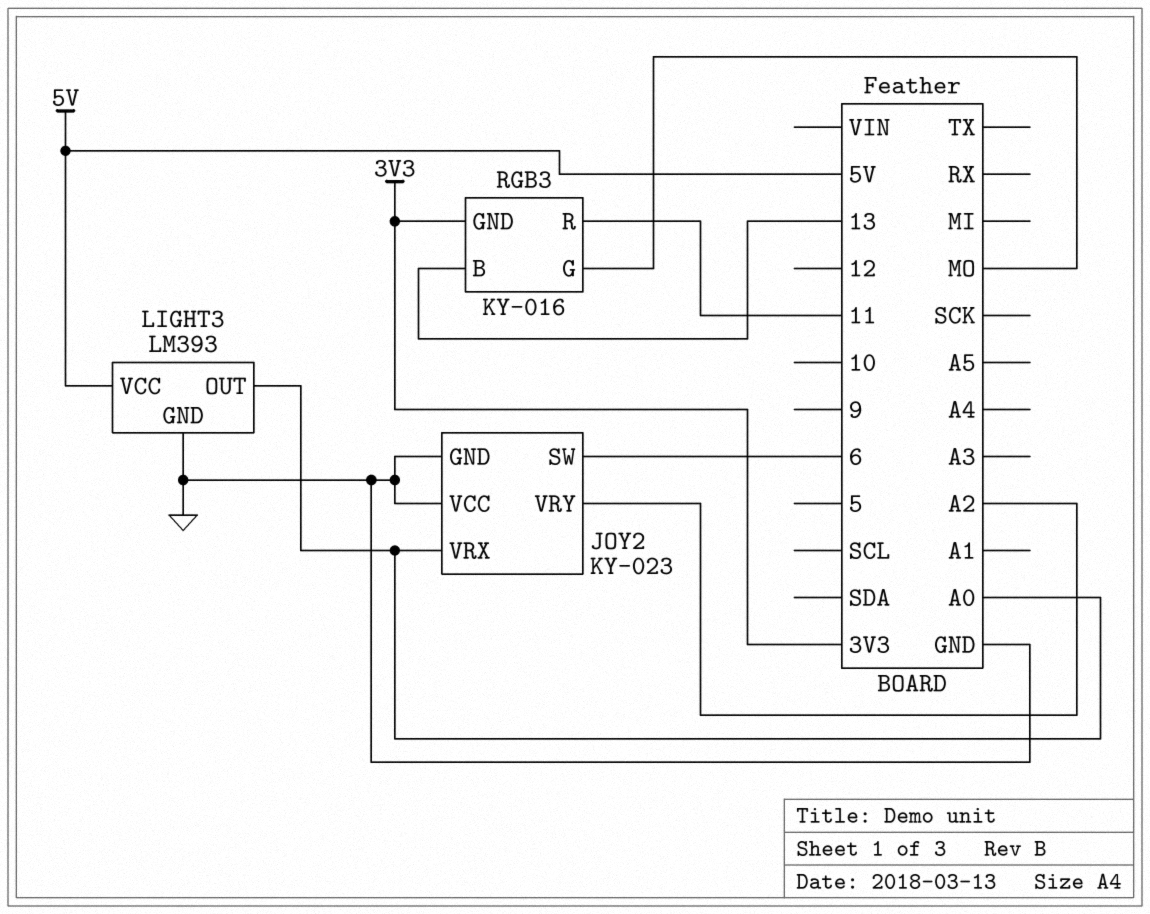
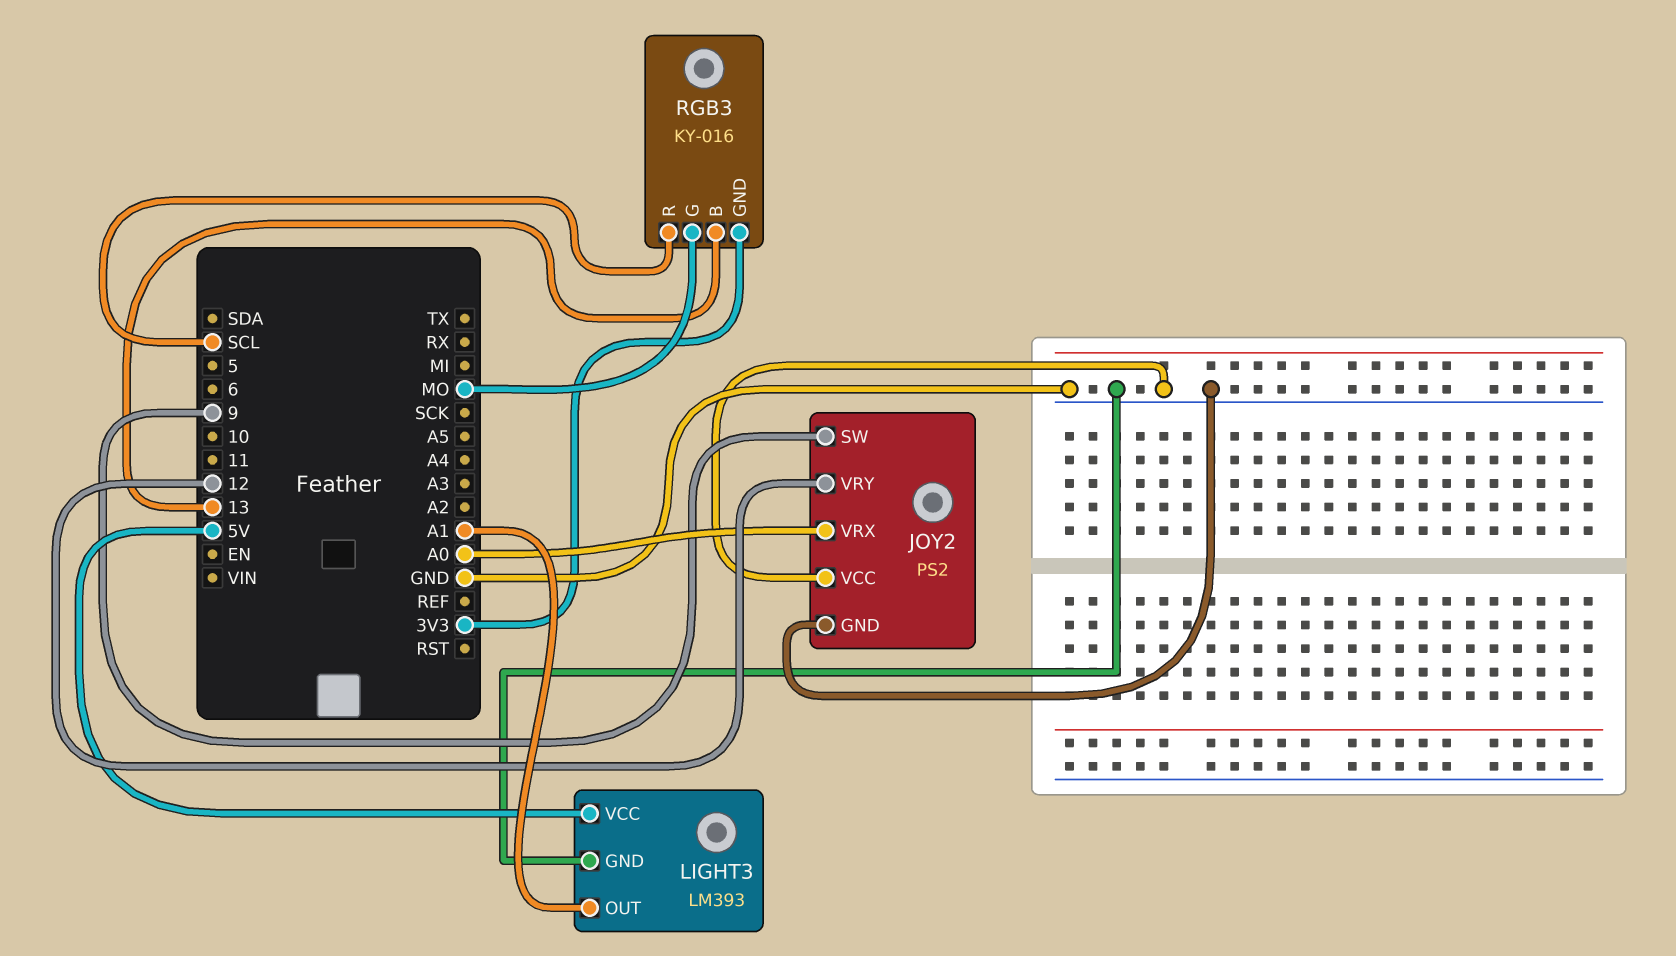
JOY2: KY-023 -> PS2
JOY2 pin SW: 6 -> 9
JOY2 pin VRY: A2 -> 12
LIGHT3 pin OUT: A0 -> A1
RGB3 pin R: 11 -> SCL

